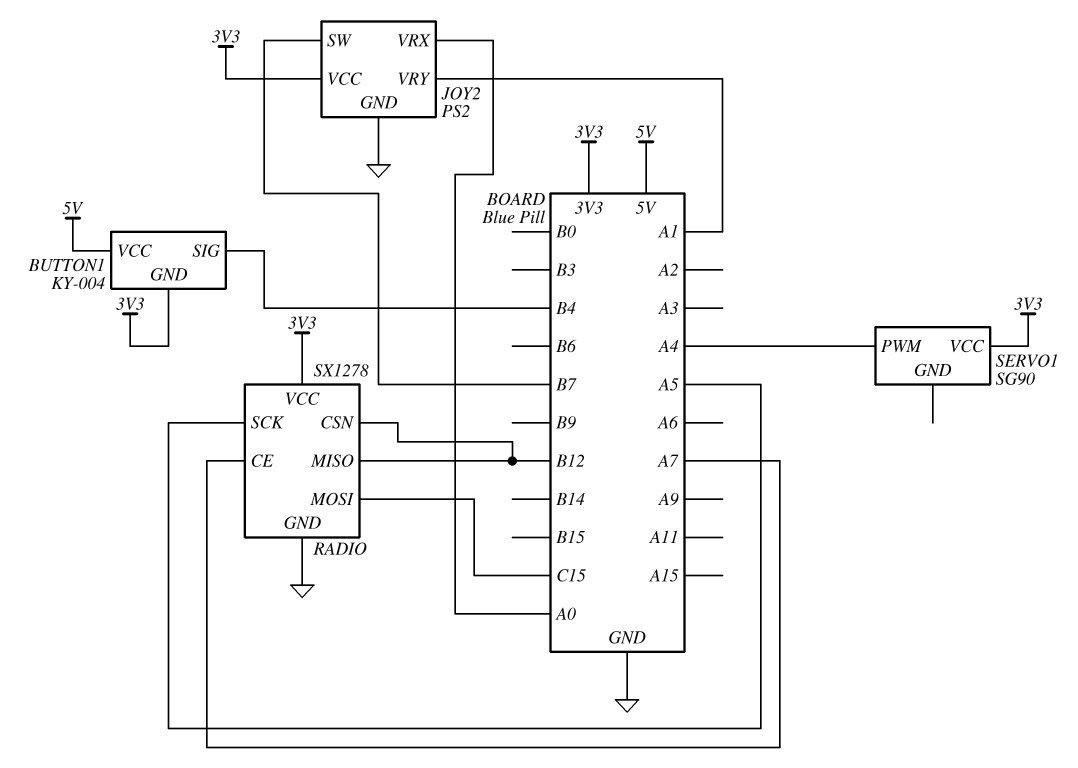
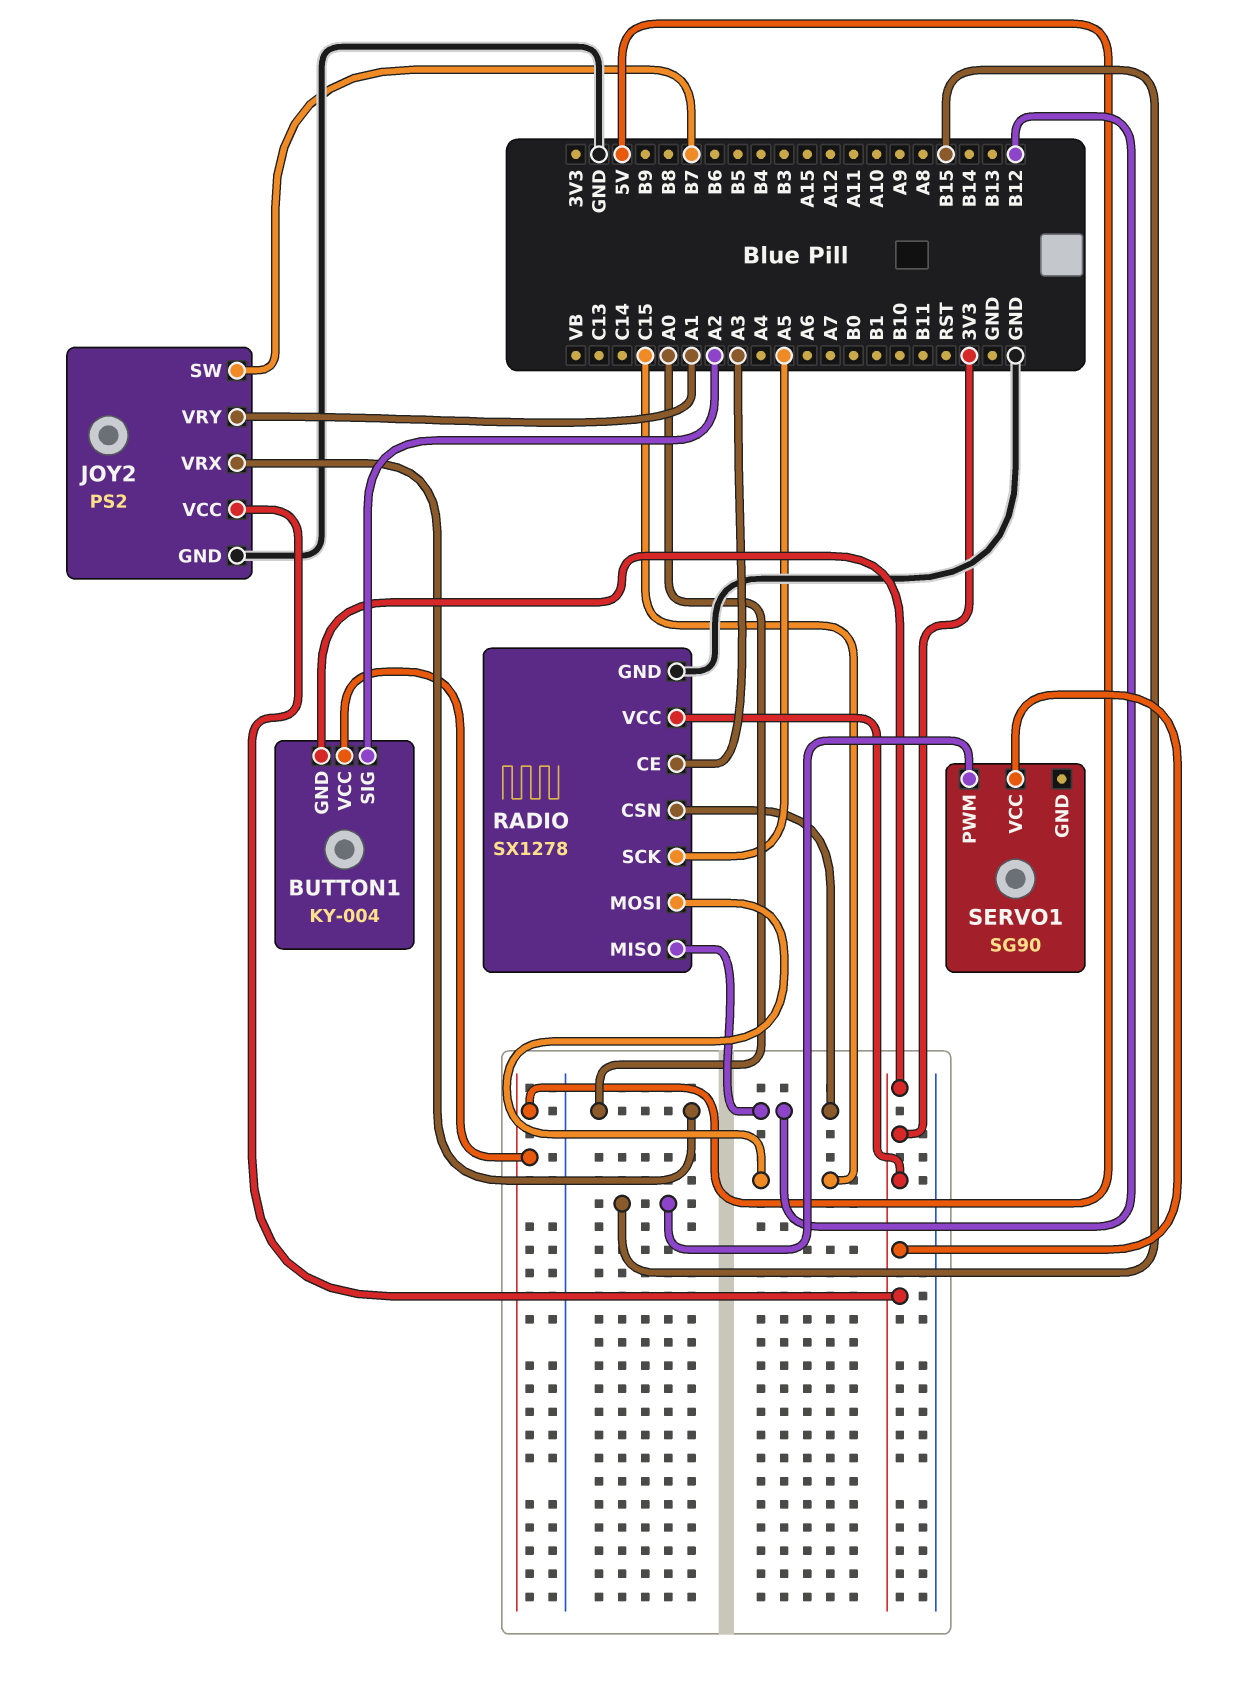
BUTTON1 pin SIG: B4 -> A2
RADIO pin CE: A7 -> A3
SERVO1 pin PWM: A4 -> B15

